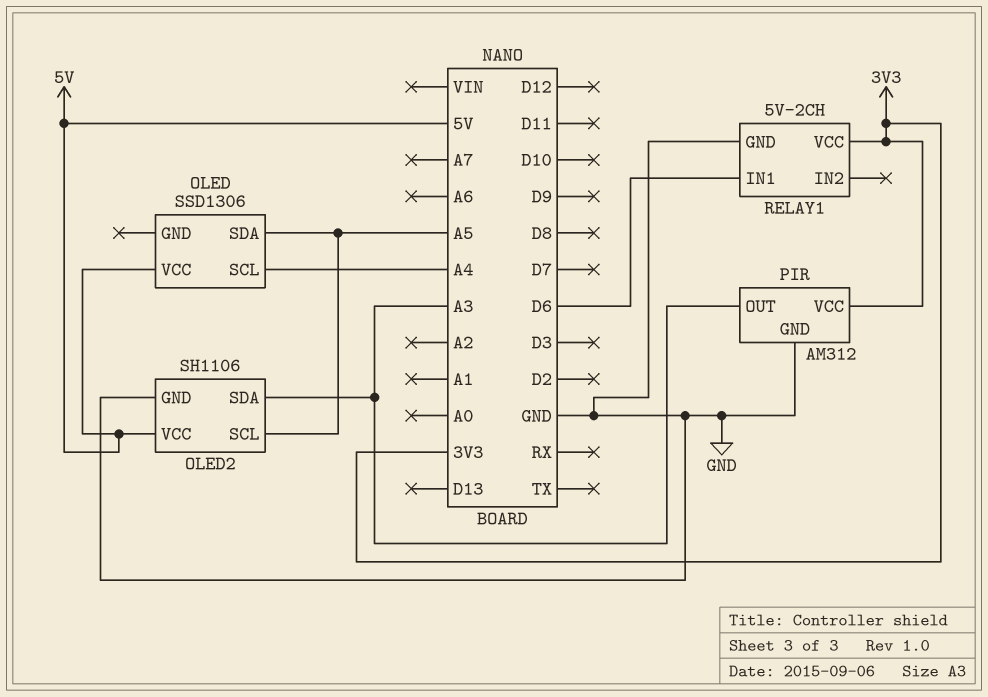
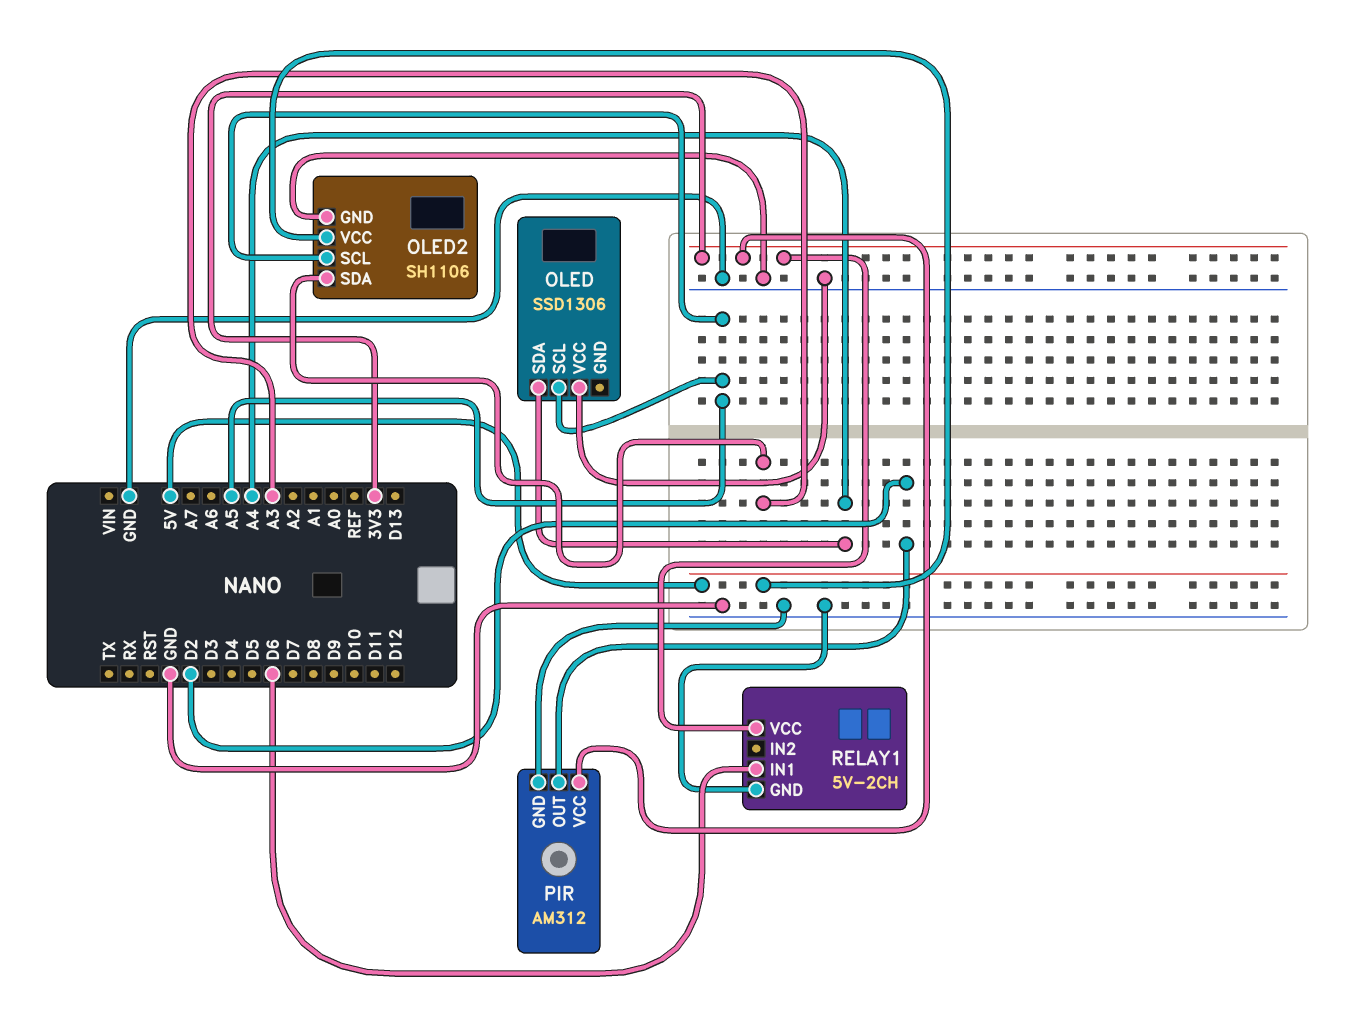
OLED pin SCL: A4 -> A5
OLED pin SDA: A5 -> A4
OLED pin VCC: 5V -> GND
PIR pin OUT: A3 -> D2

